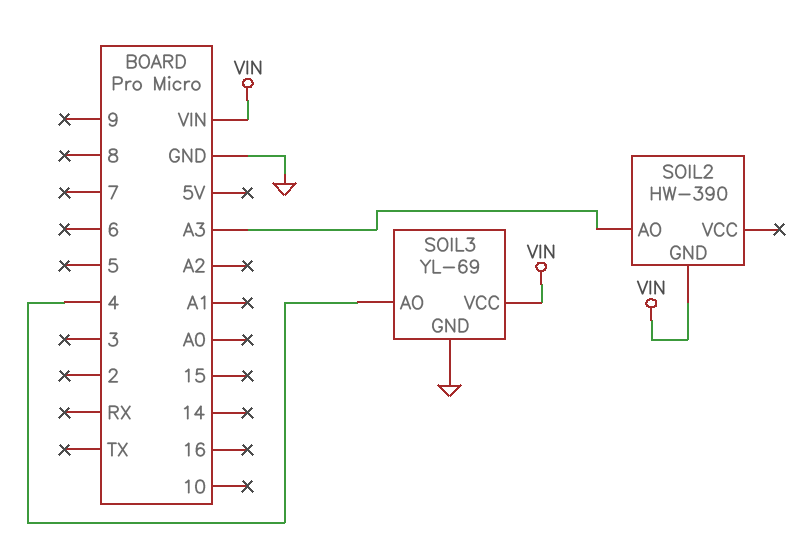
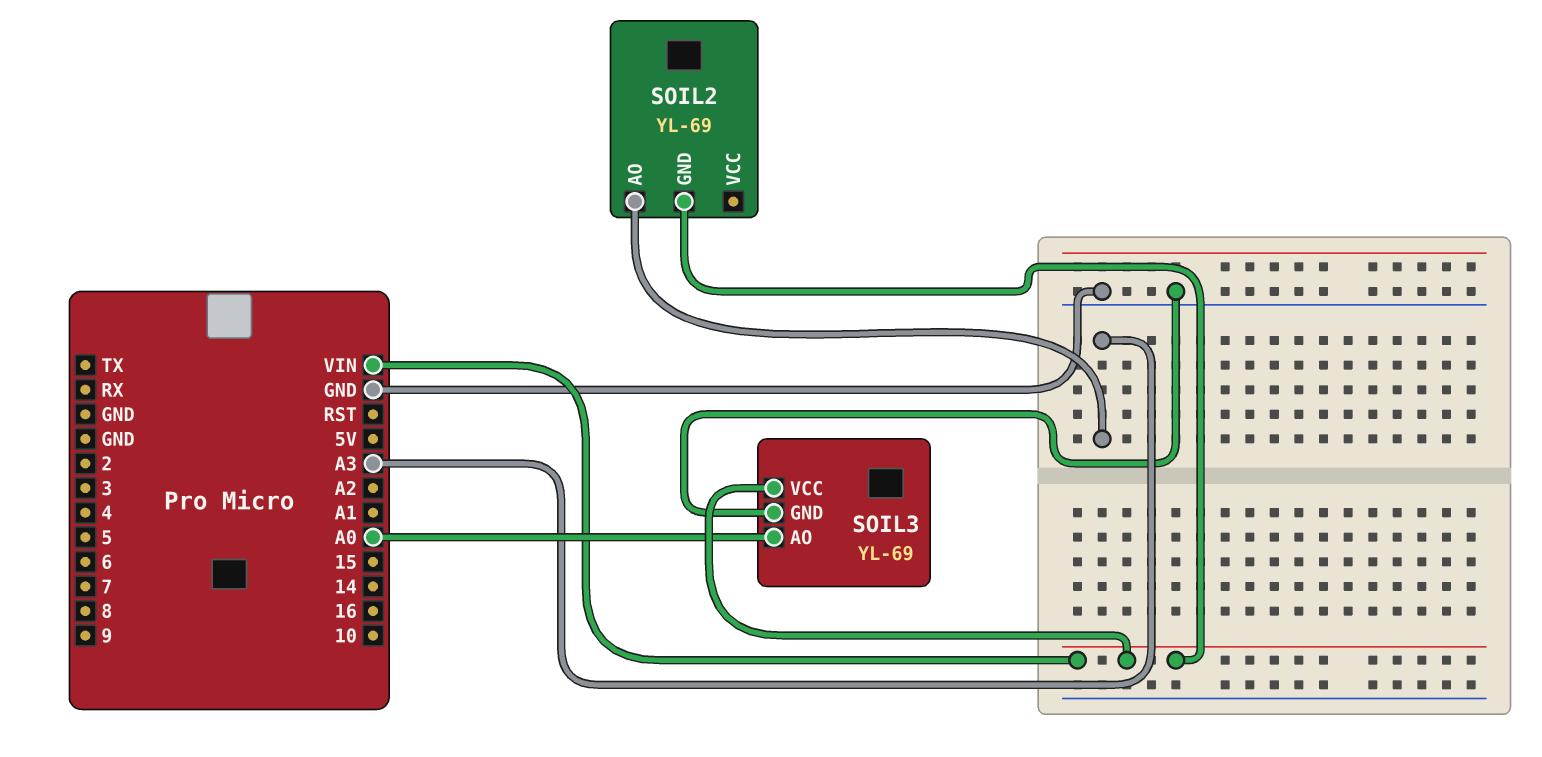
SOIL2: HW-390 -> YL-69
SOIL3 pin AO: 4 -> A0

